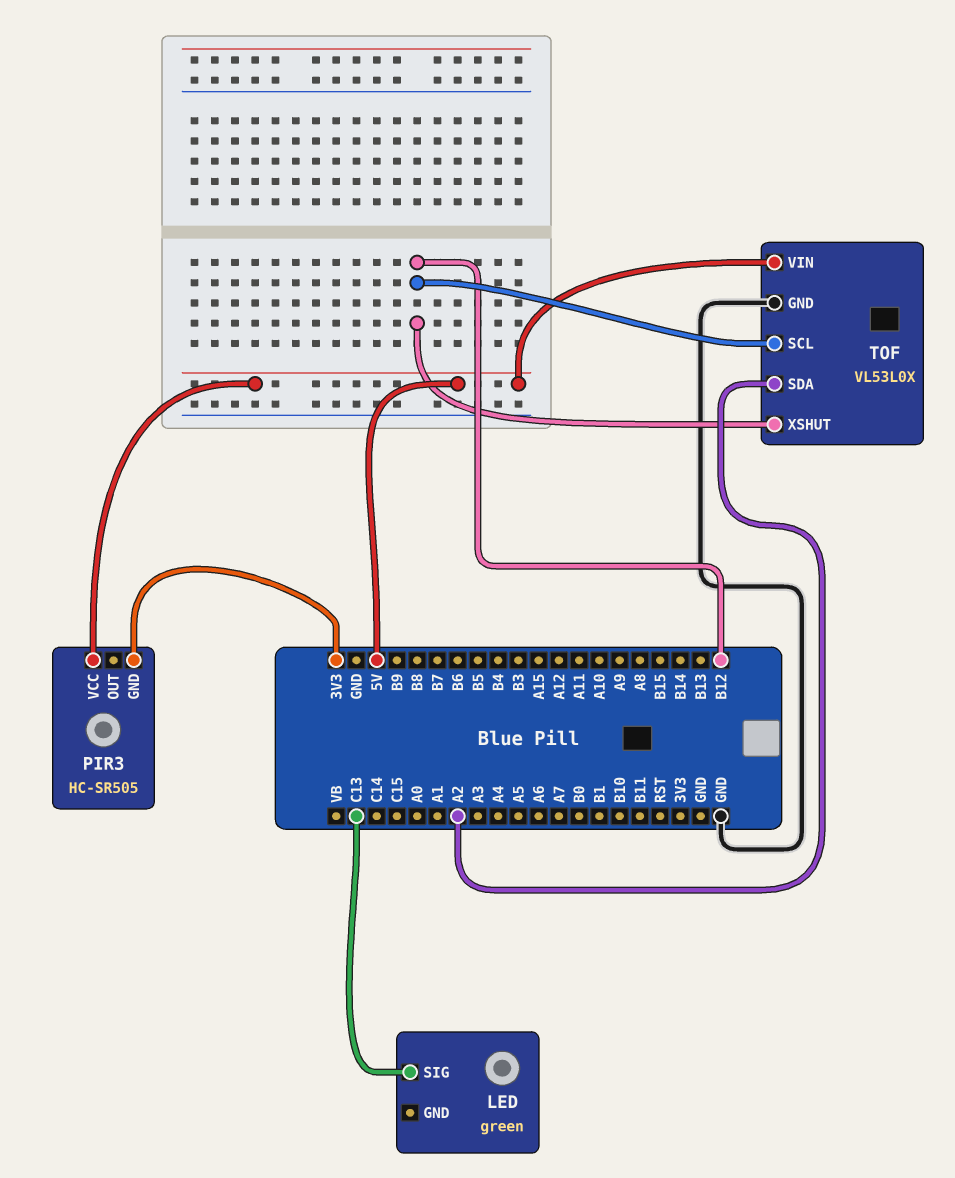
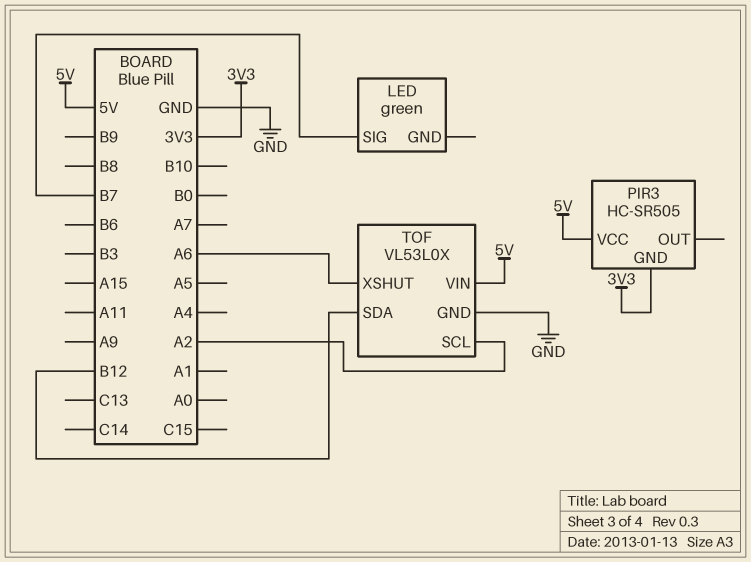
LED pin SIG: C13 -> B7
TOF pin SCL: B12 -> A2
TOF pin SDA: A2 -> B12
TOF pin XSHUT: B12 -> A6

